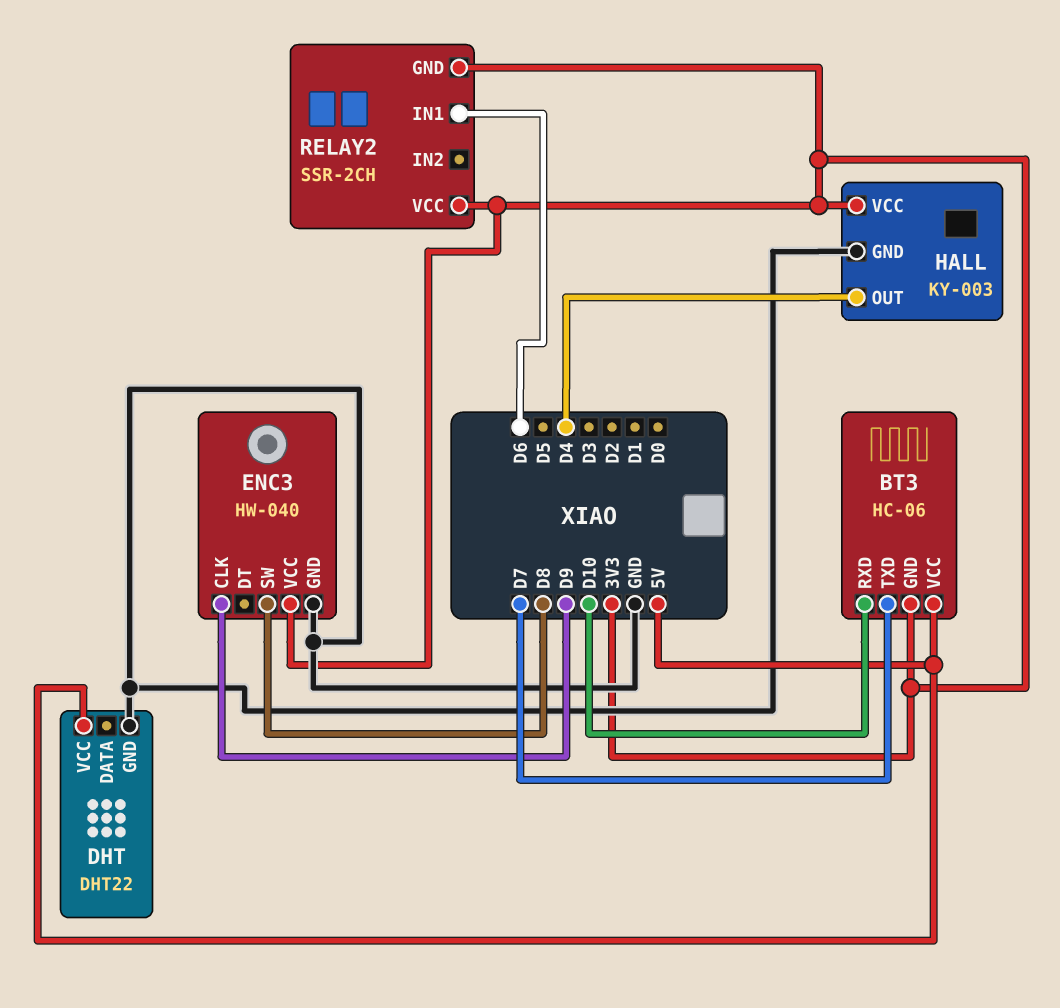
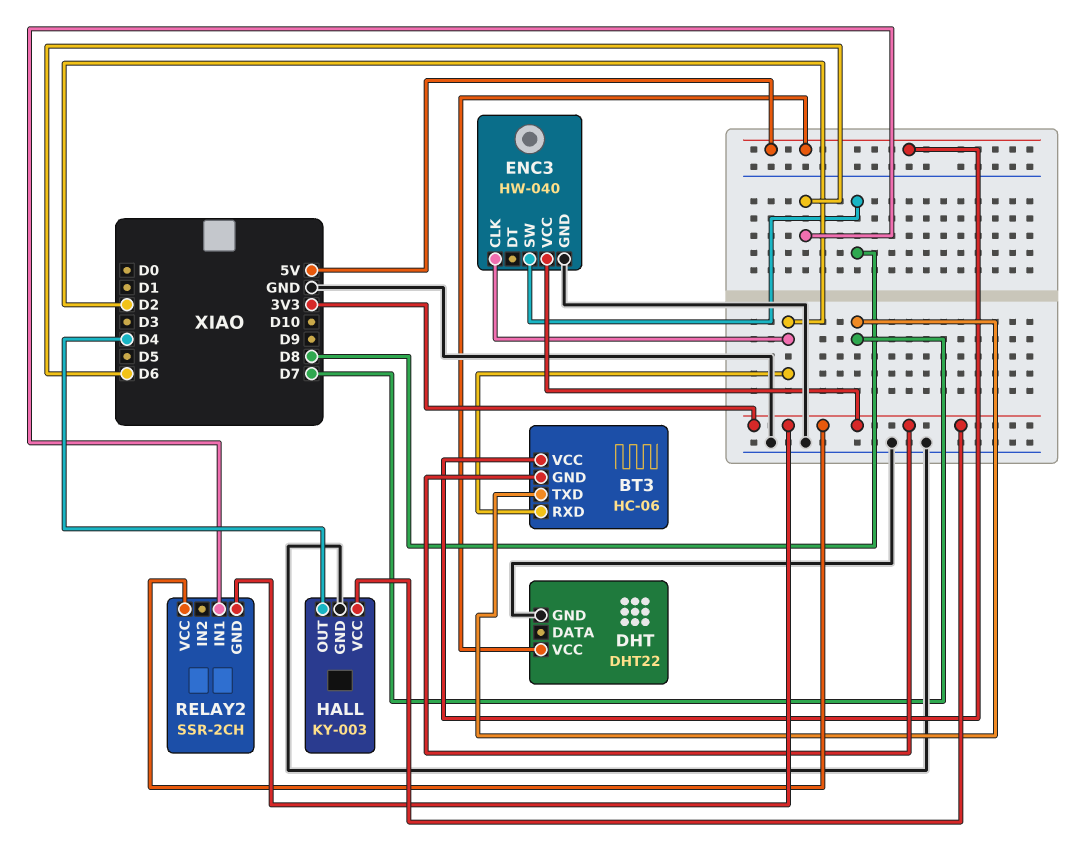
BT3 pin RXD: D10 -> D2
ENC3 pin CLK: D9 -> D2

